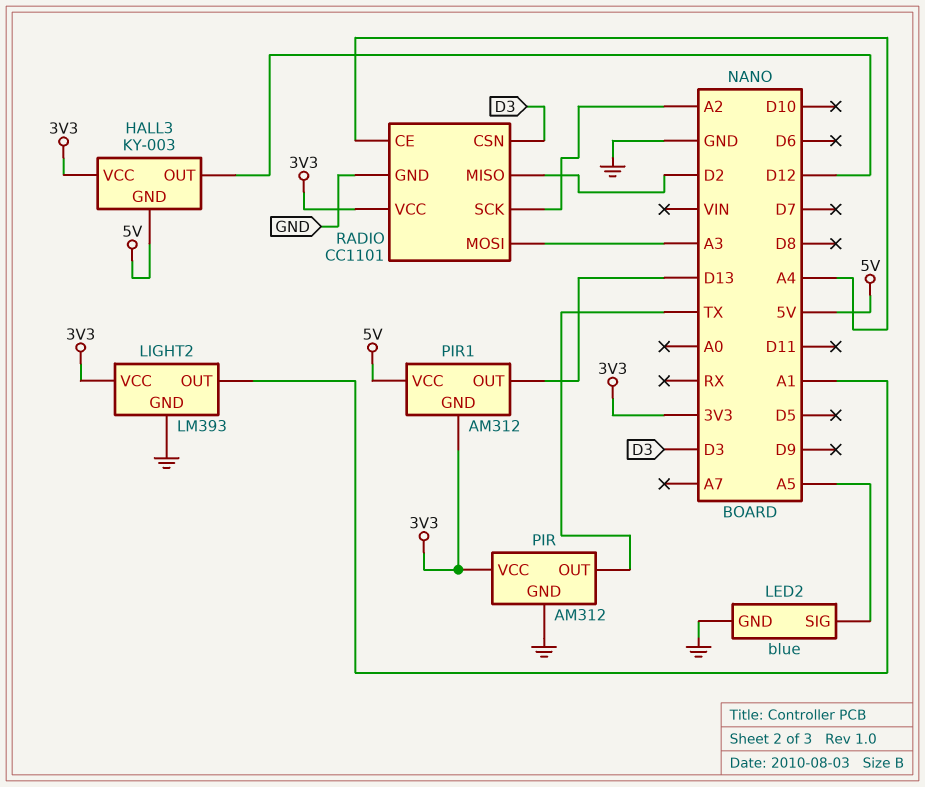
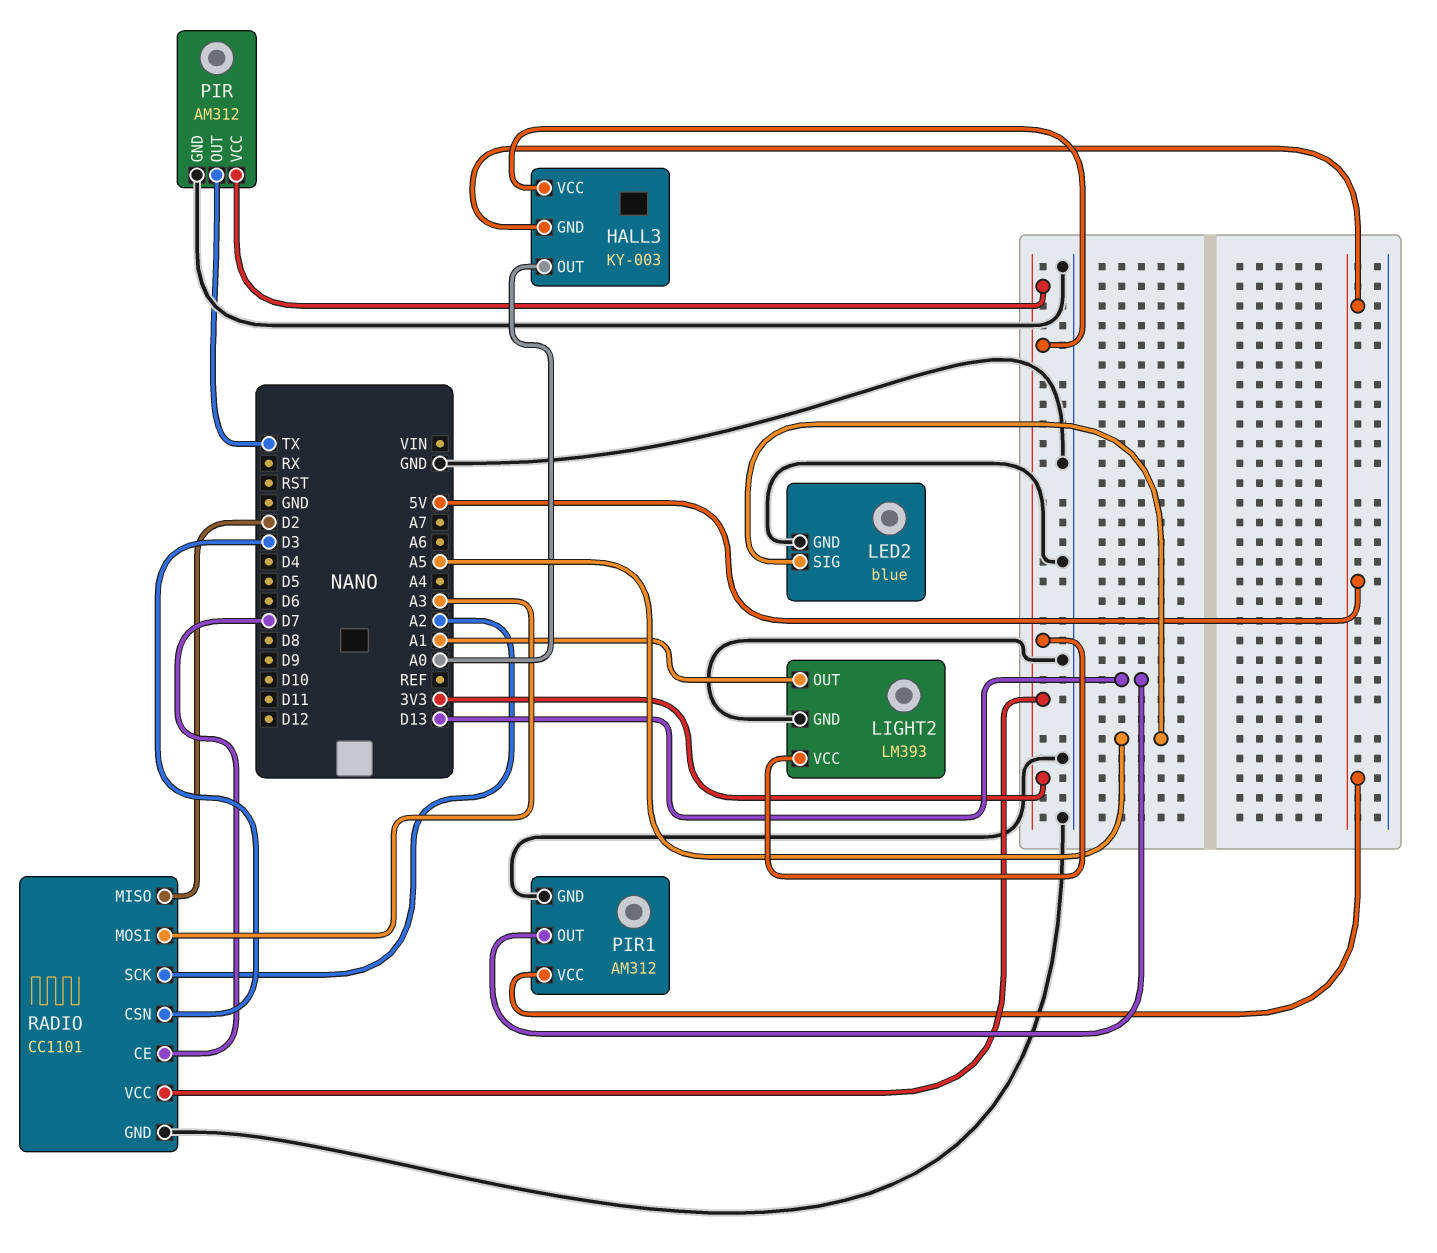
HALL3 pin OUT: D12 -> A0
PIR1 pin GND: 3V3 -> GND
RADIO pin CE: A4 -> D7

